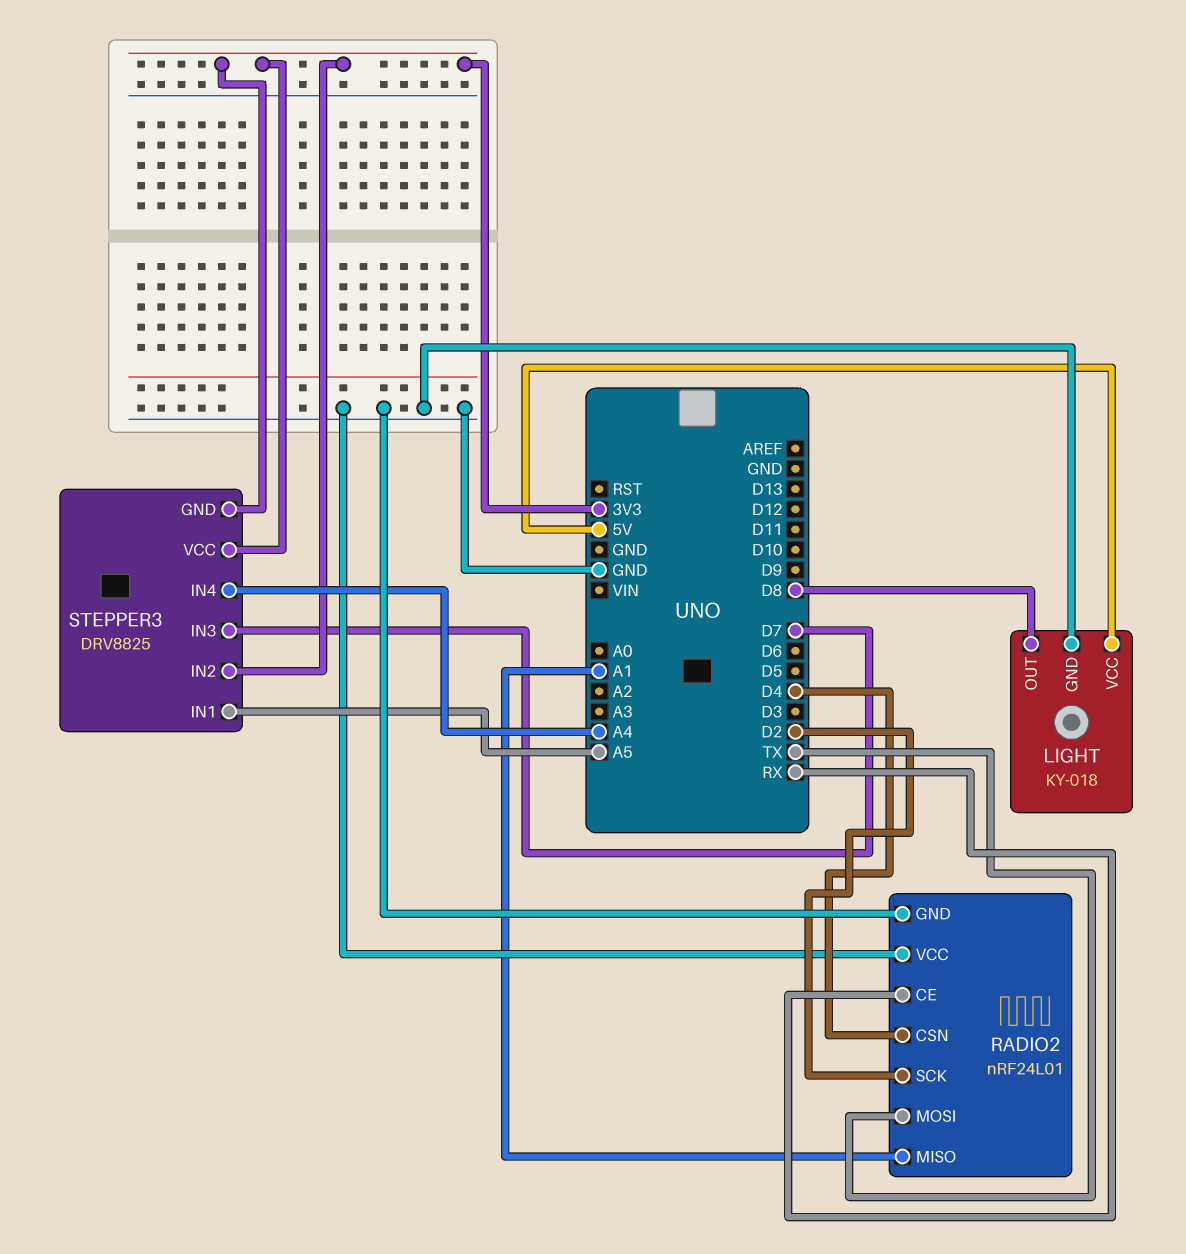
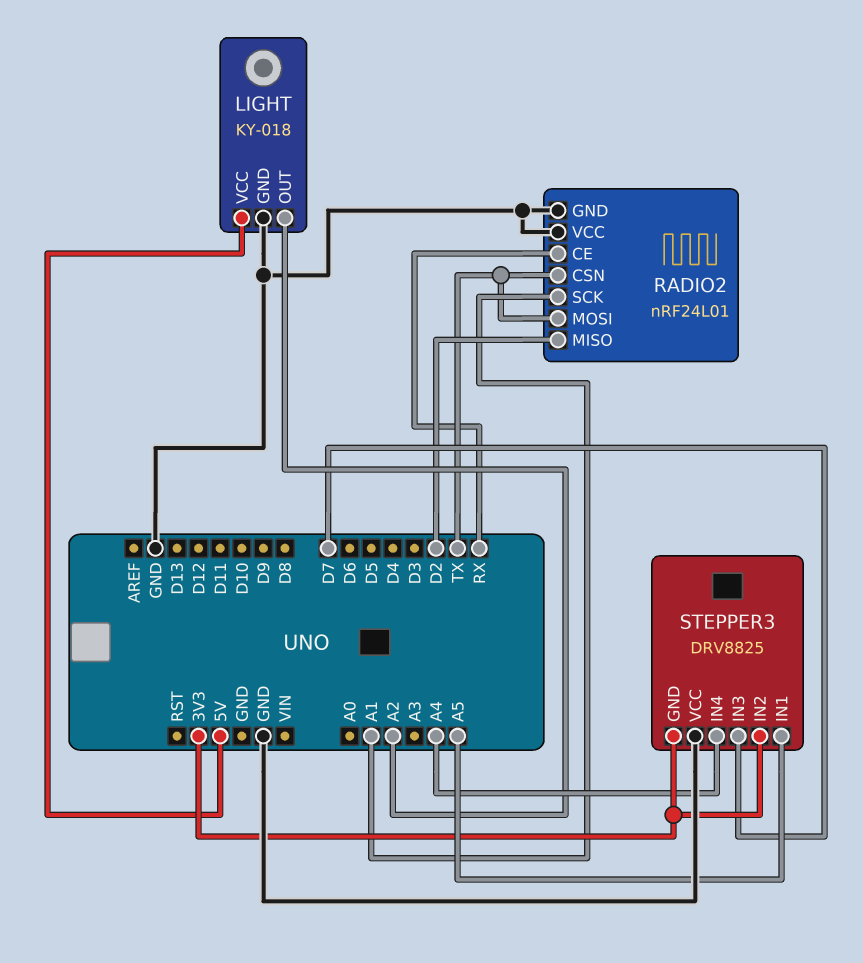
LIGHT pin OUT: D8 -> A2
RADIO2 pin CSN: D4 -> TX
RADIO2 pin MISO: A1 -> D2
RADIO2 pin SCK: D2 -> A1
STEPPER3 pin VCC: 3V3 -> GND

